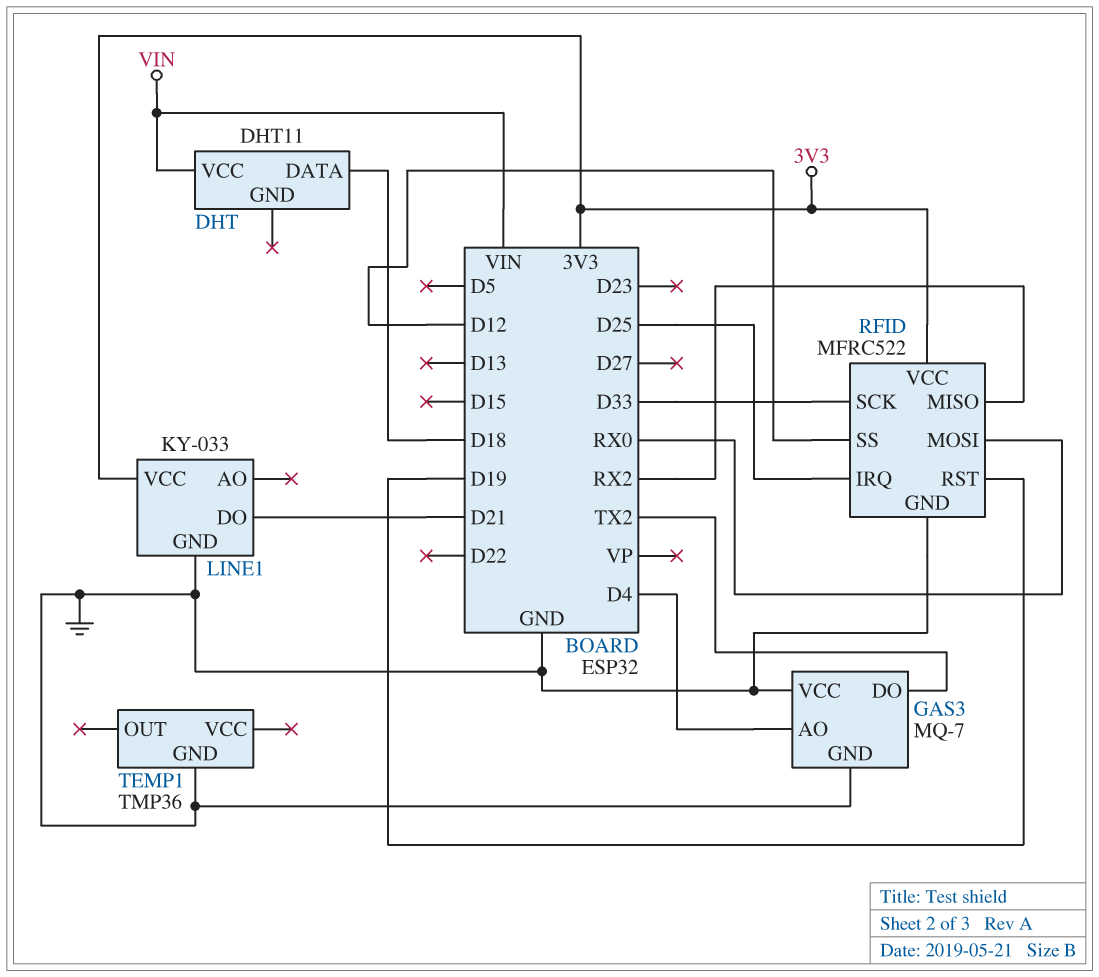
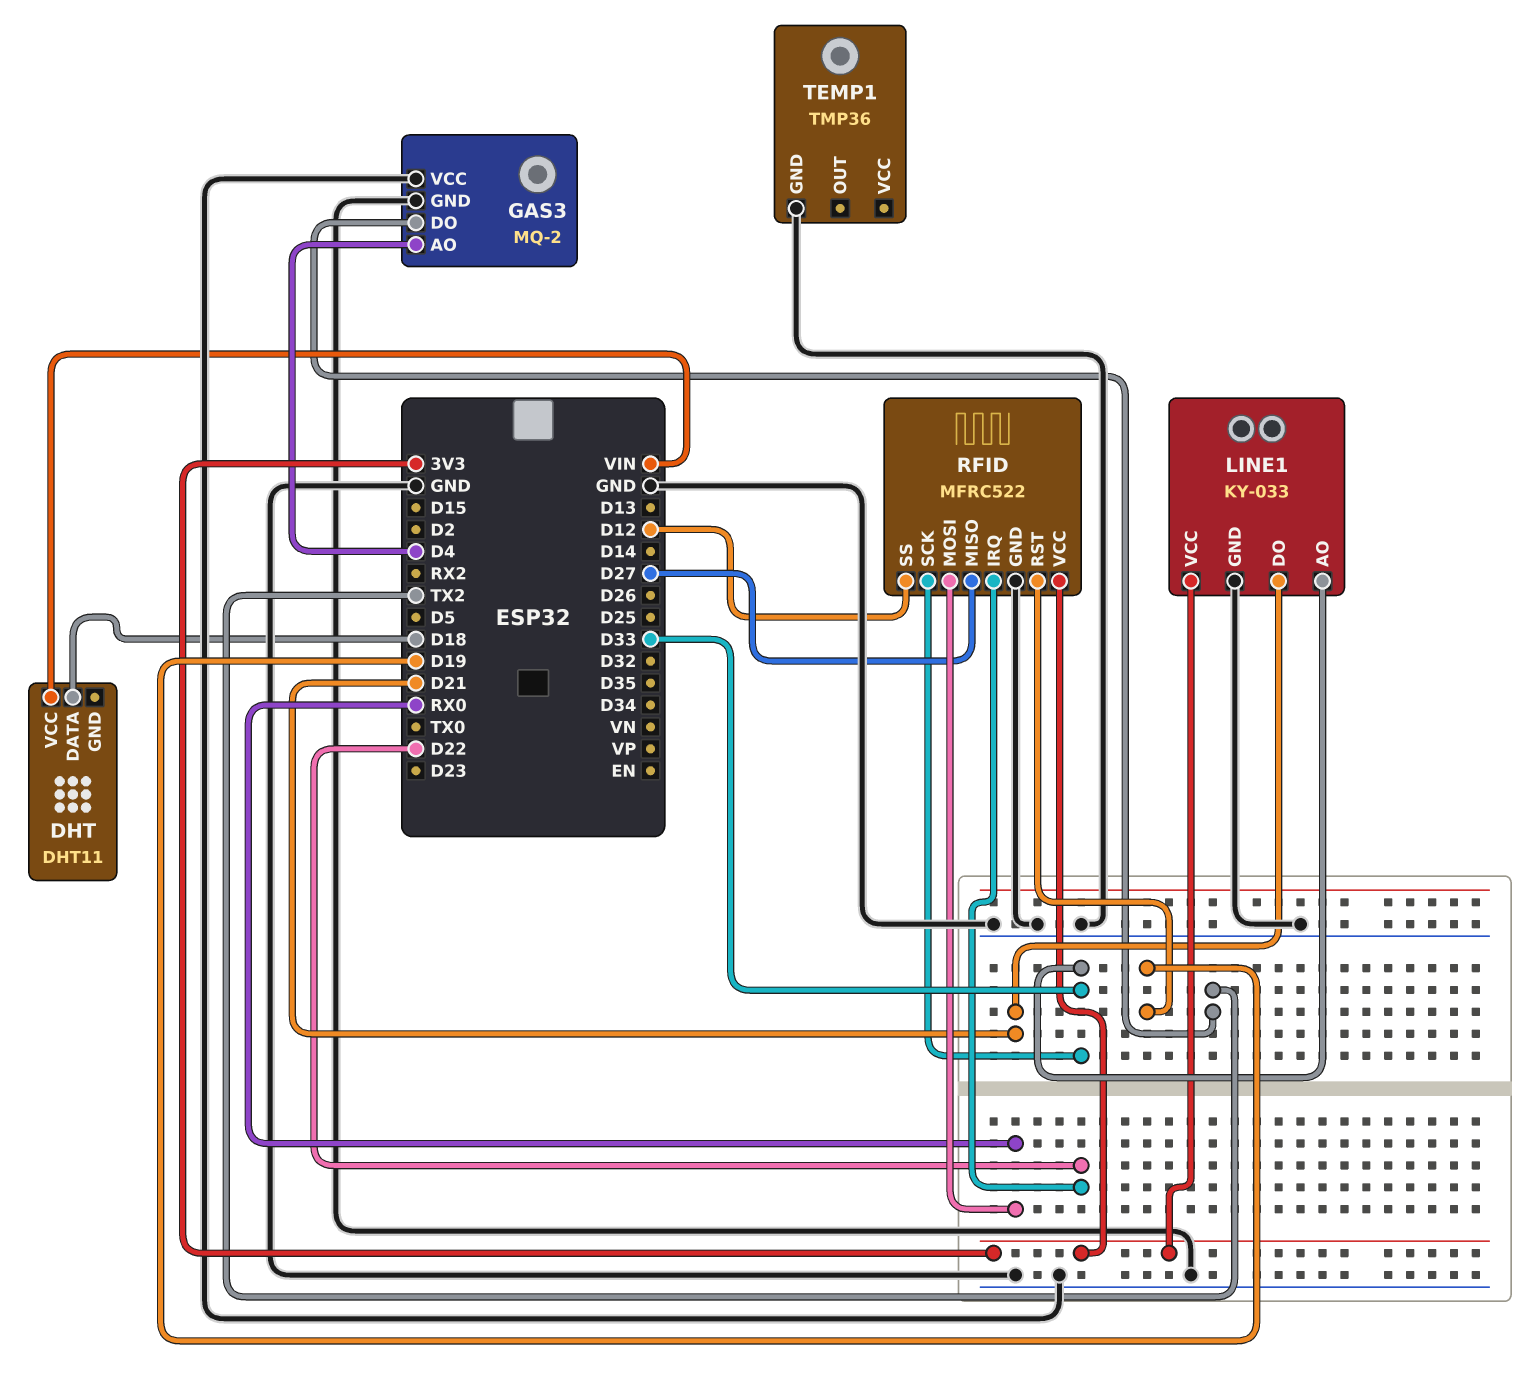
GAS3: MQ-7 -> MQ-2
LINE1 pin AO: none -> D33
RFID pin IRQ: D25 -> D22
RFID pin MISO: RX2 -> D27

